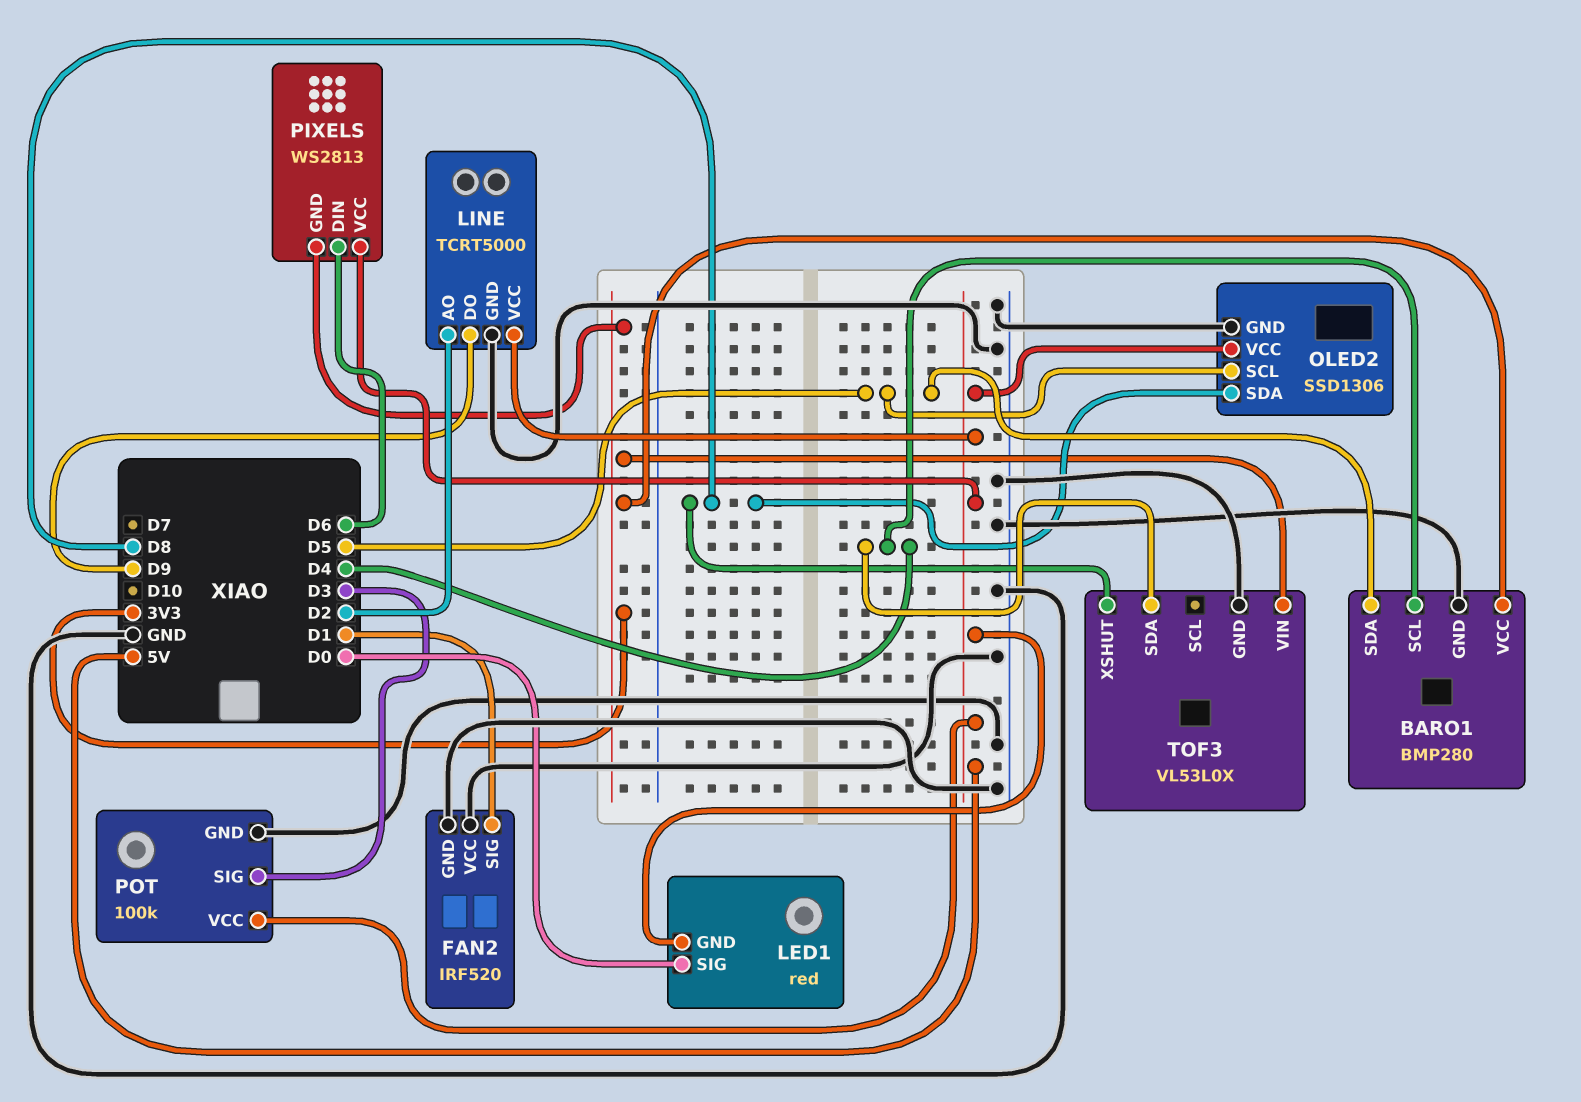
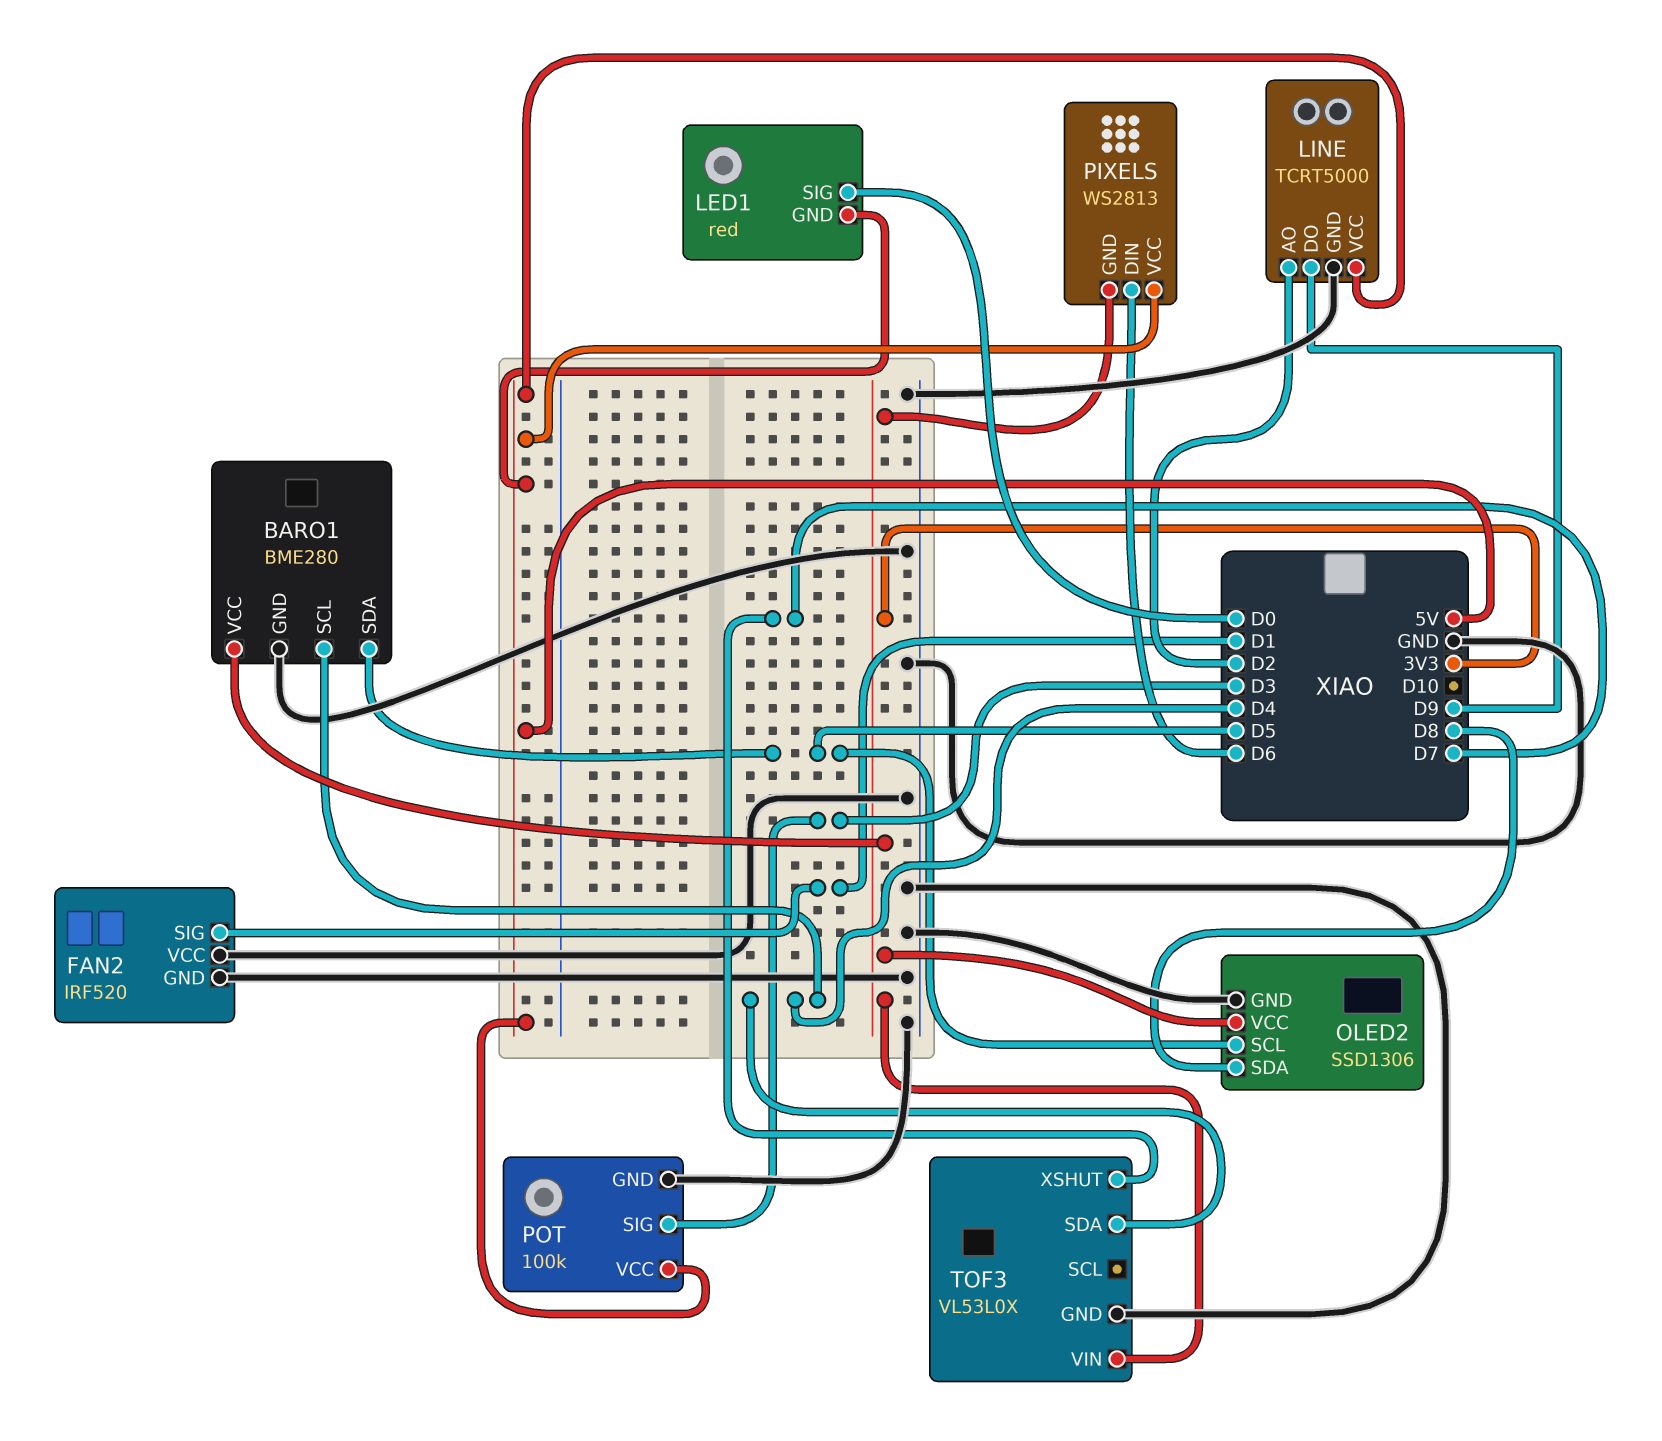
BARO1: BMP280 -> BME280
OLED2 pin VCC: 5V -> 3V3
TOF3 pin XSHUT: D8 -> D7

